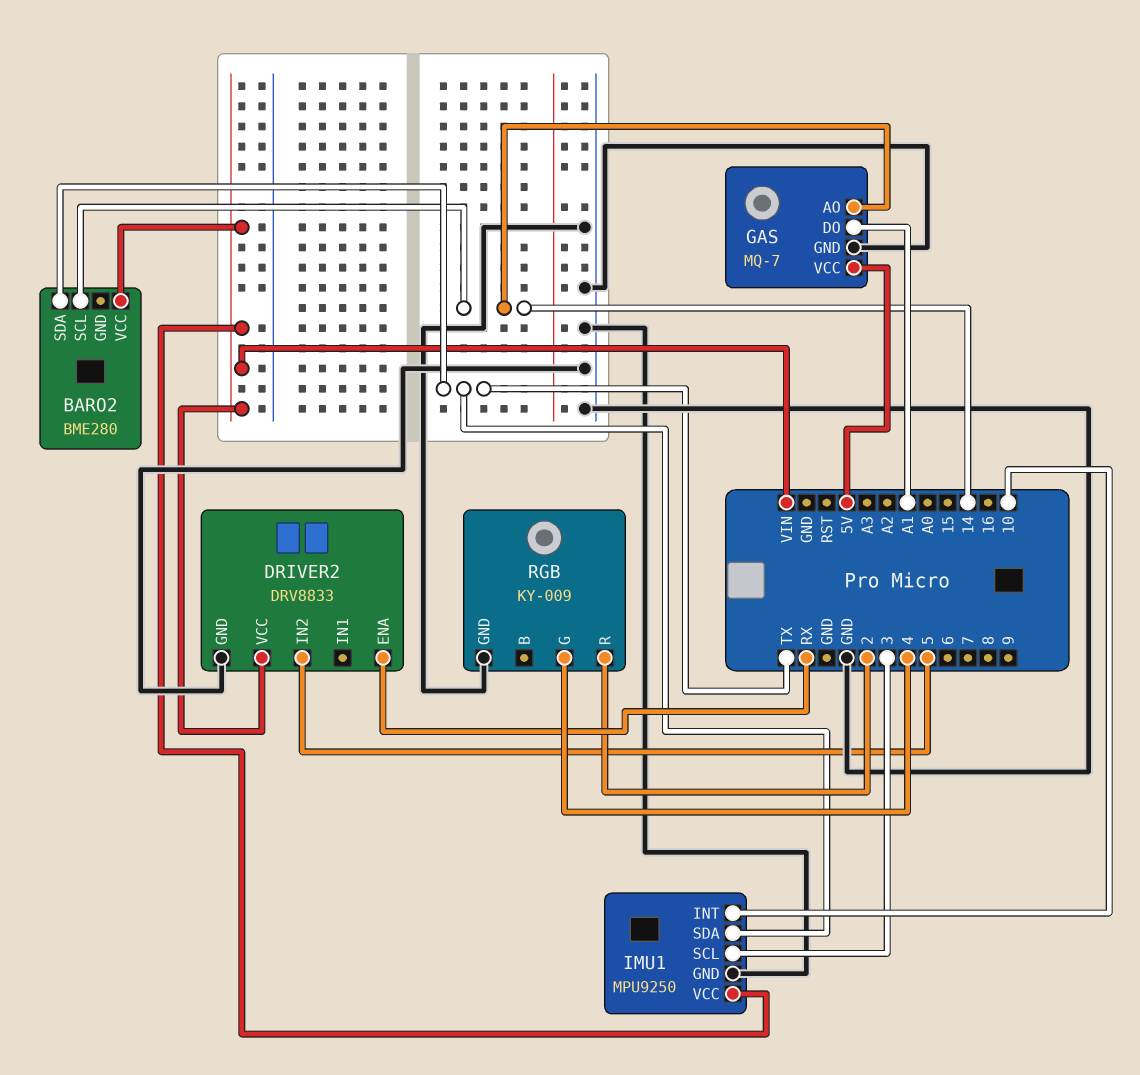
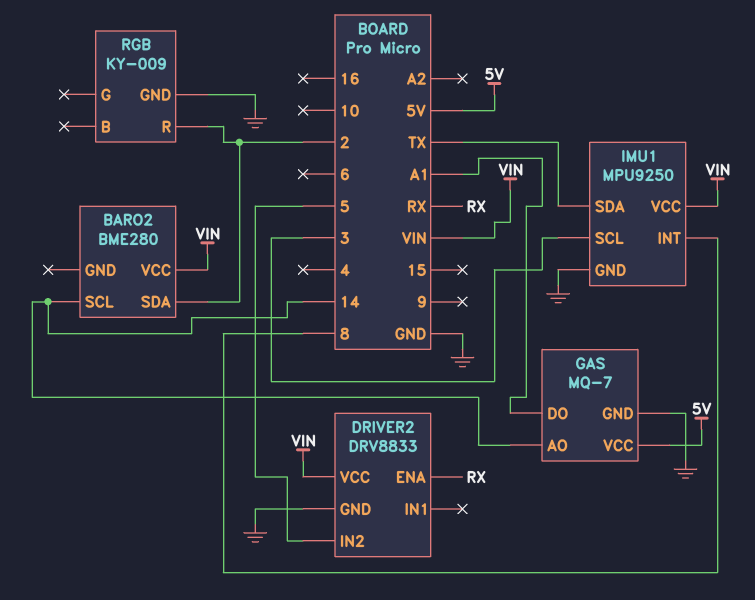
BARO2 pin SDA: TX -> 2
IMU1 pin INT: 10 -> 8
RGB pin G: 4 -> none

